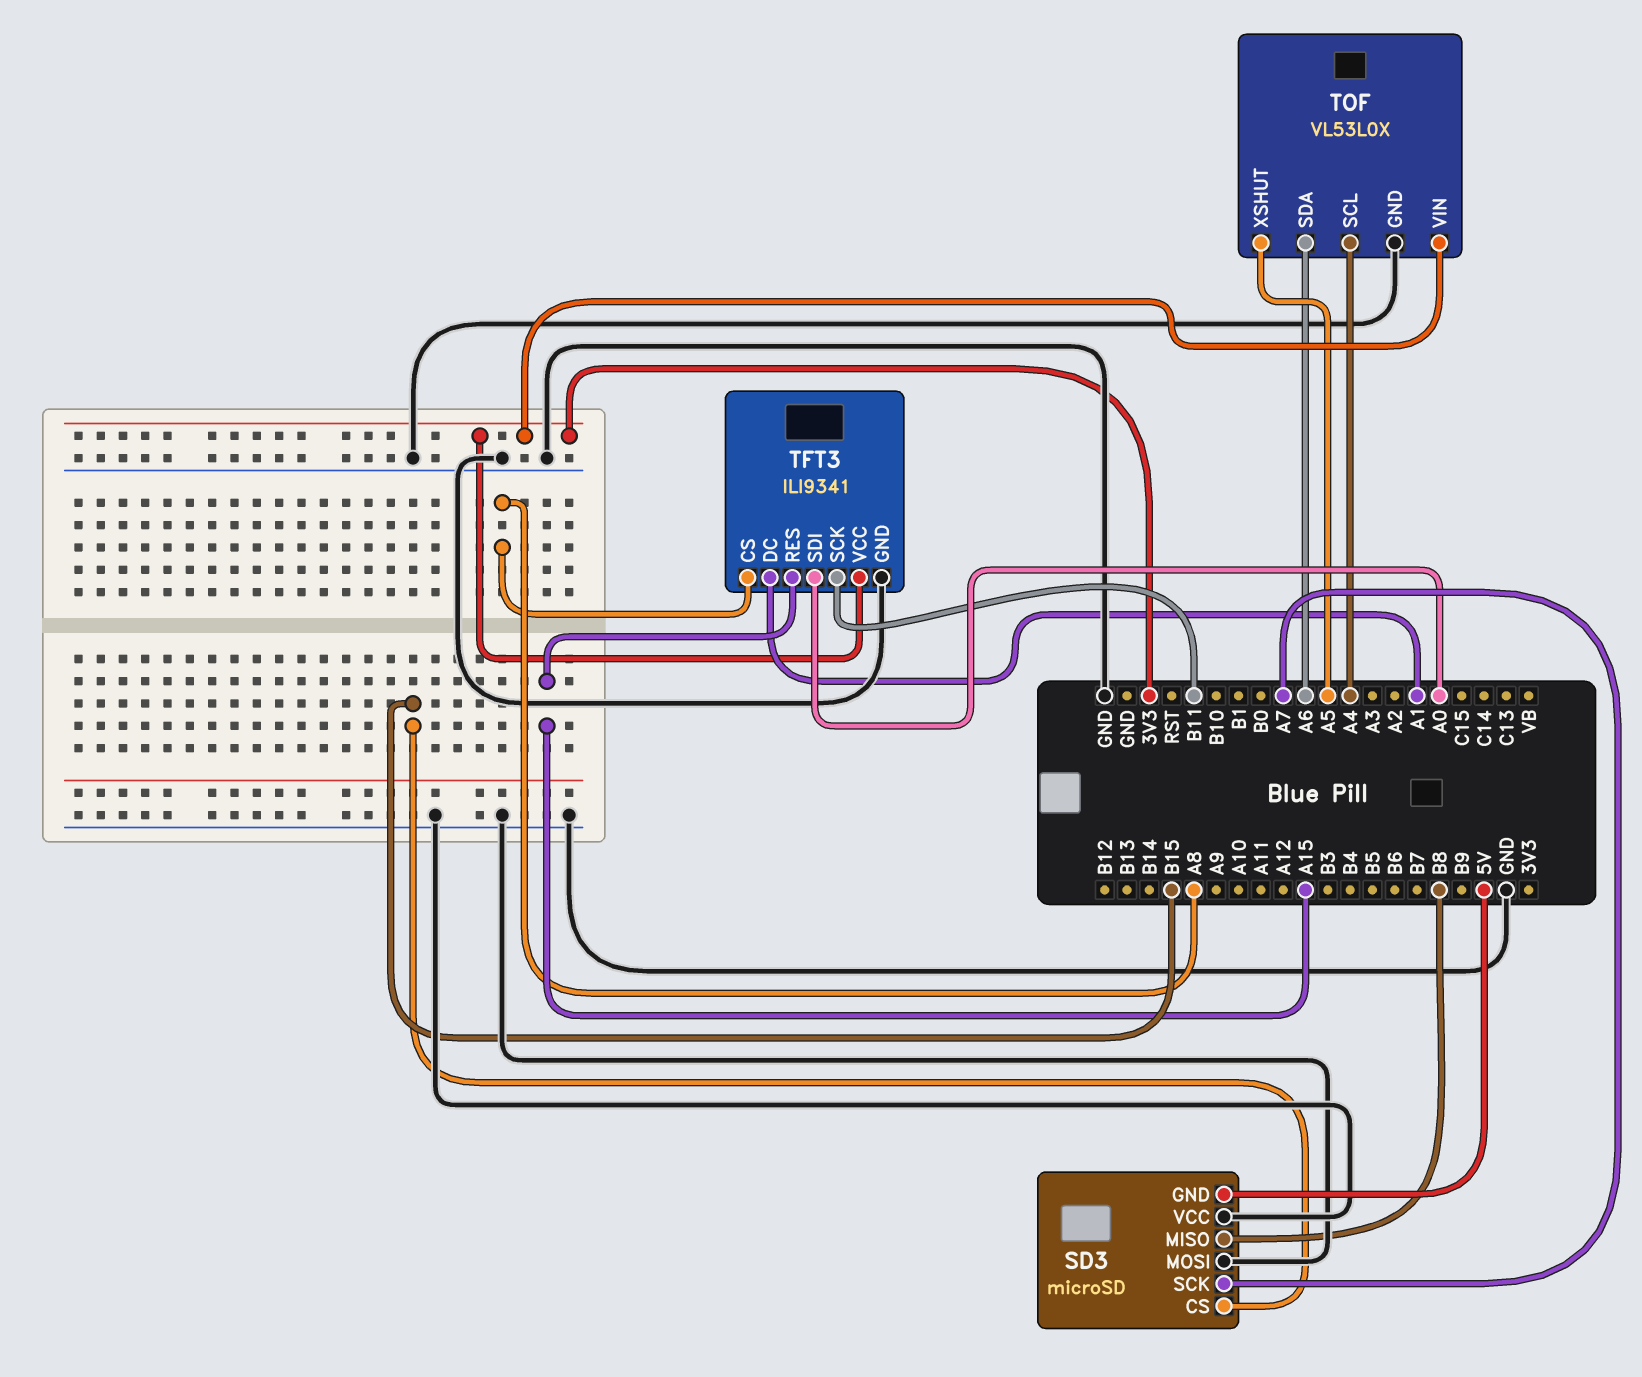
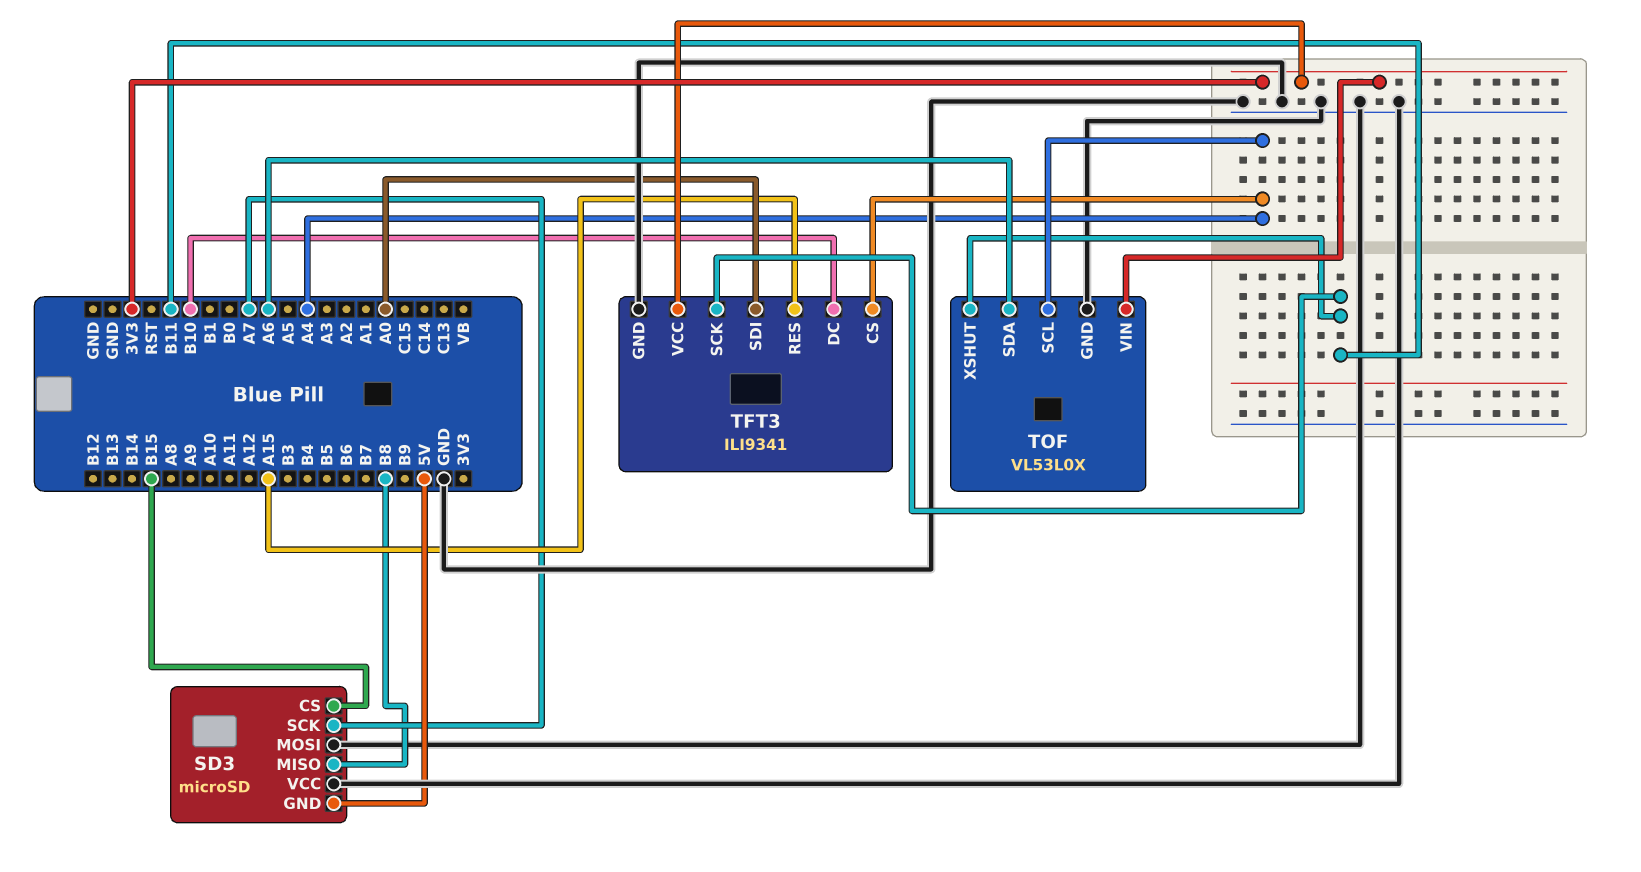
TFT3 pin CS: A8 -> A4
TFT3 pin DC: A1 -> B10
TOF pin XSHUT: A5 -> B11

